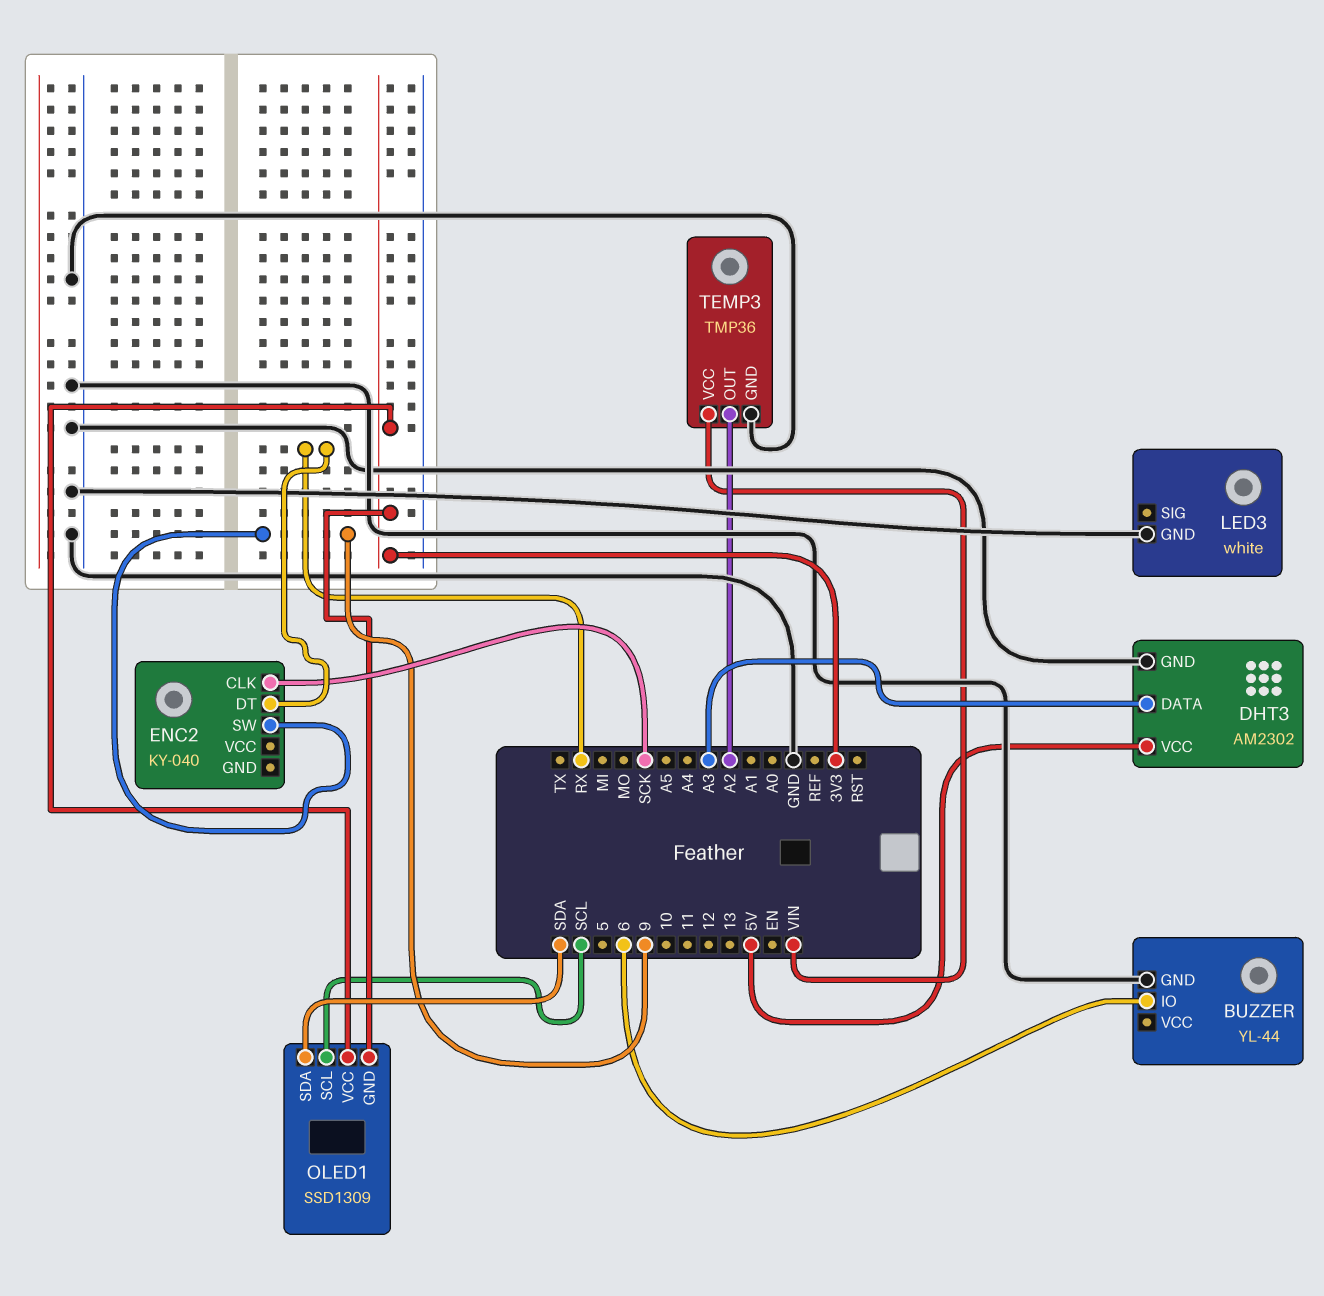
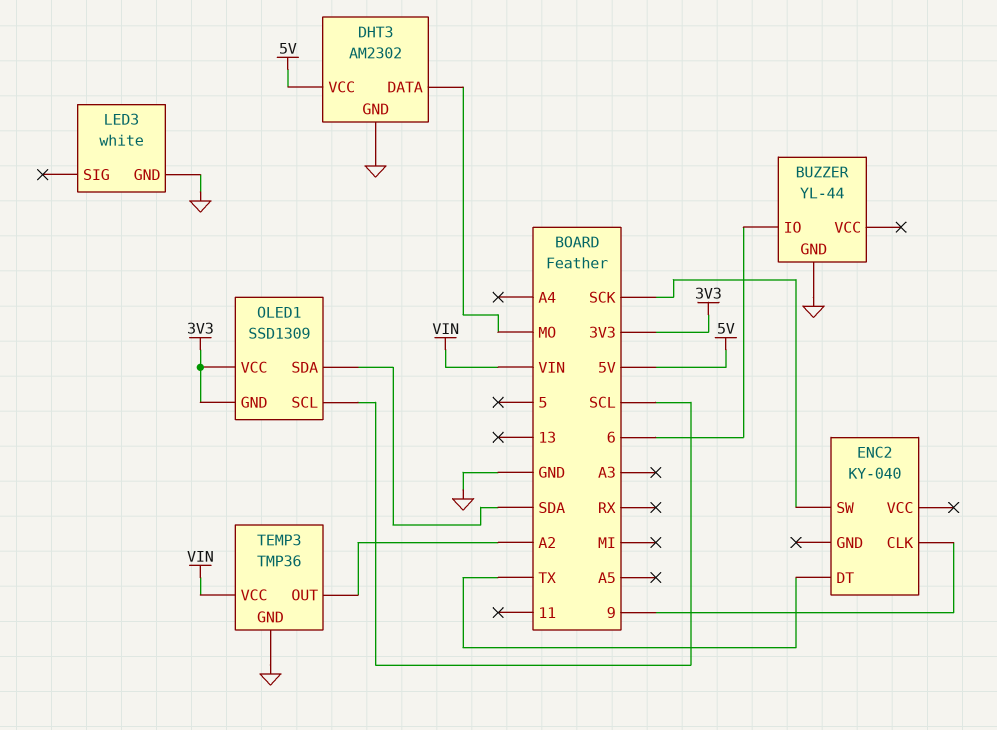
DHT3 pin DATA: A3 -> MO
ENC2 pin CLK: SCK -> 9
ENC2 pin DT: RX -> TX
ENC2 pin SW: 9 -> SCK

